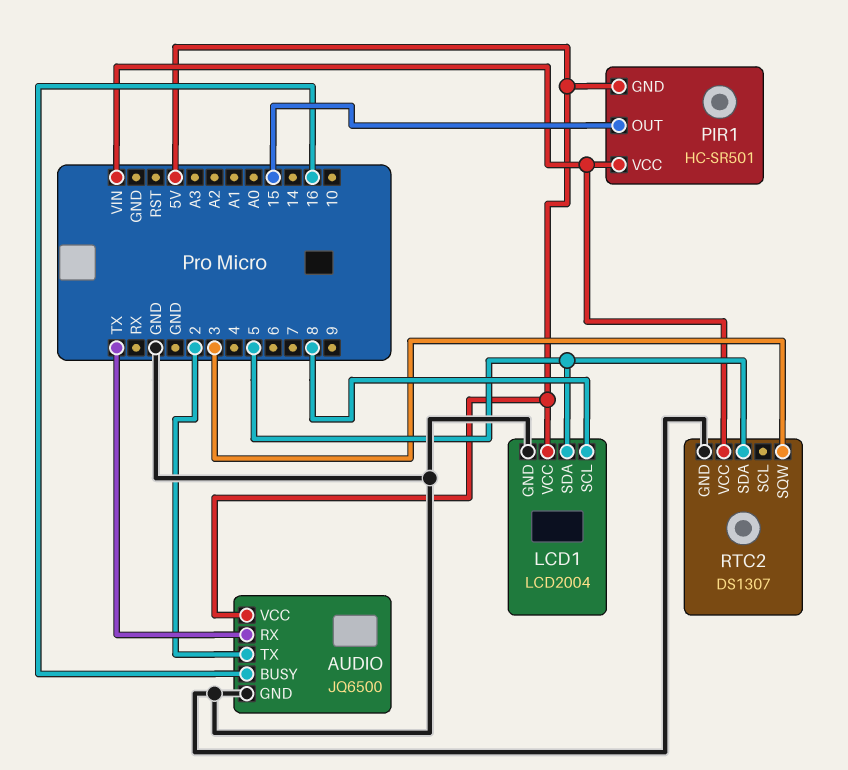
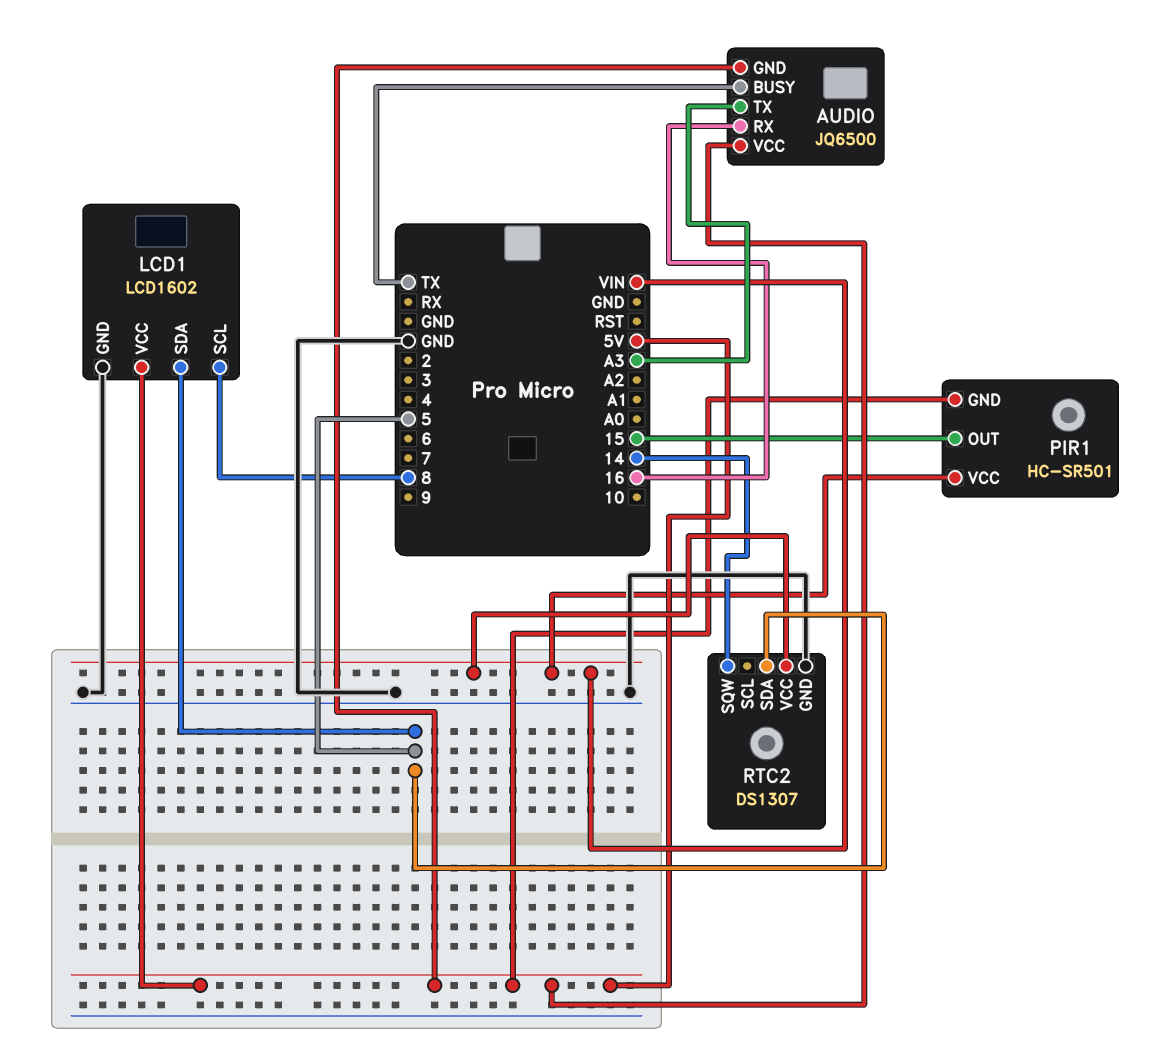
AUDIO pin BUSY: 16 -> TX
AUDIO pin GND: GND -> 5V
AUDIO pin RX: TX -> 16
AUDIO pin TX: 2 -> A3
LCD1: LCD2004 -> LCD1602
RTC2 pin SQW: 3 -> 14

